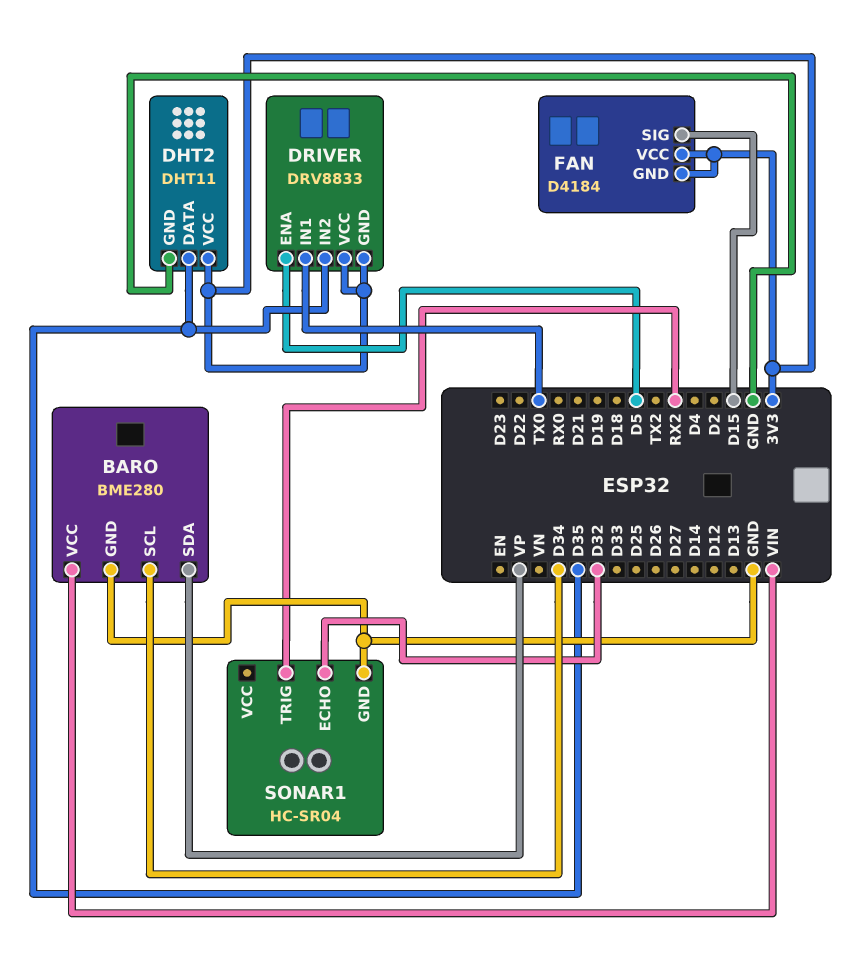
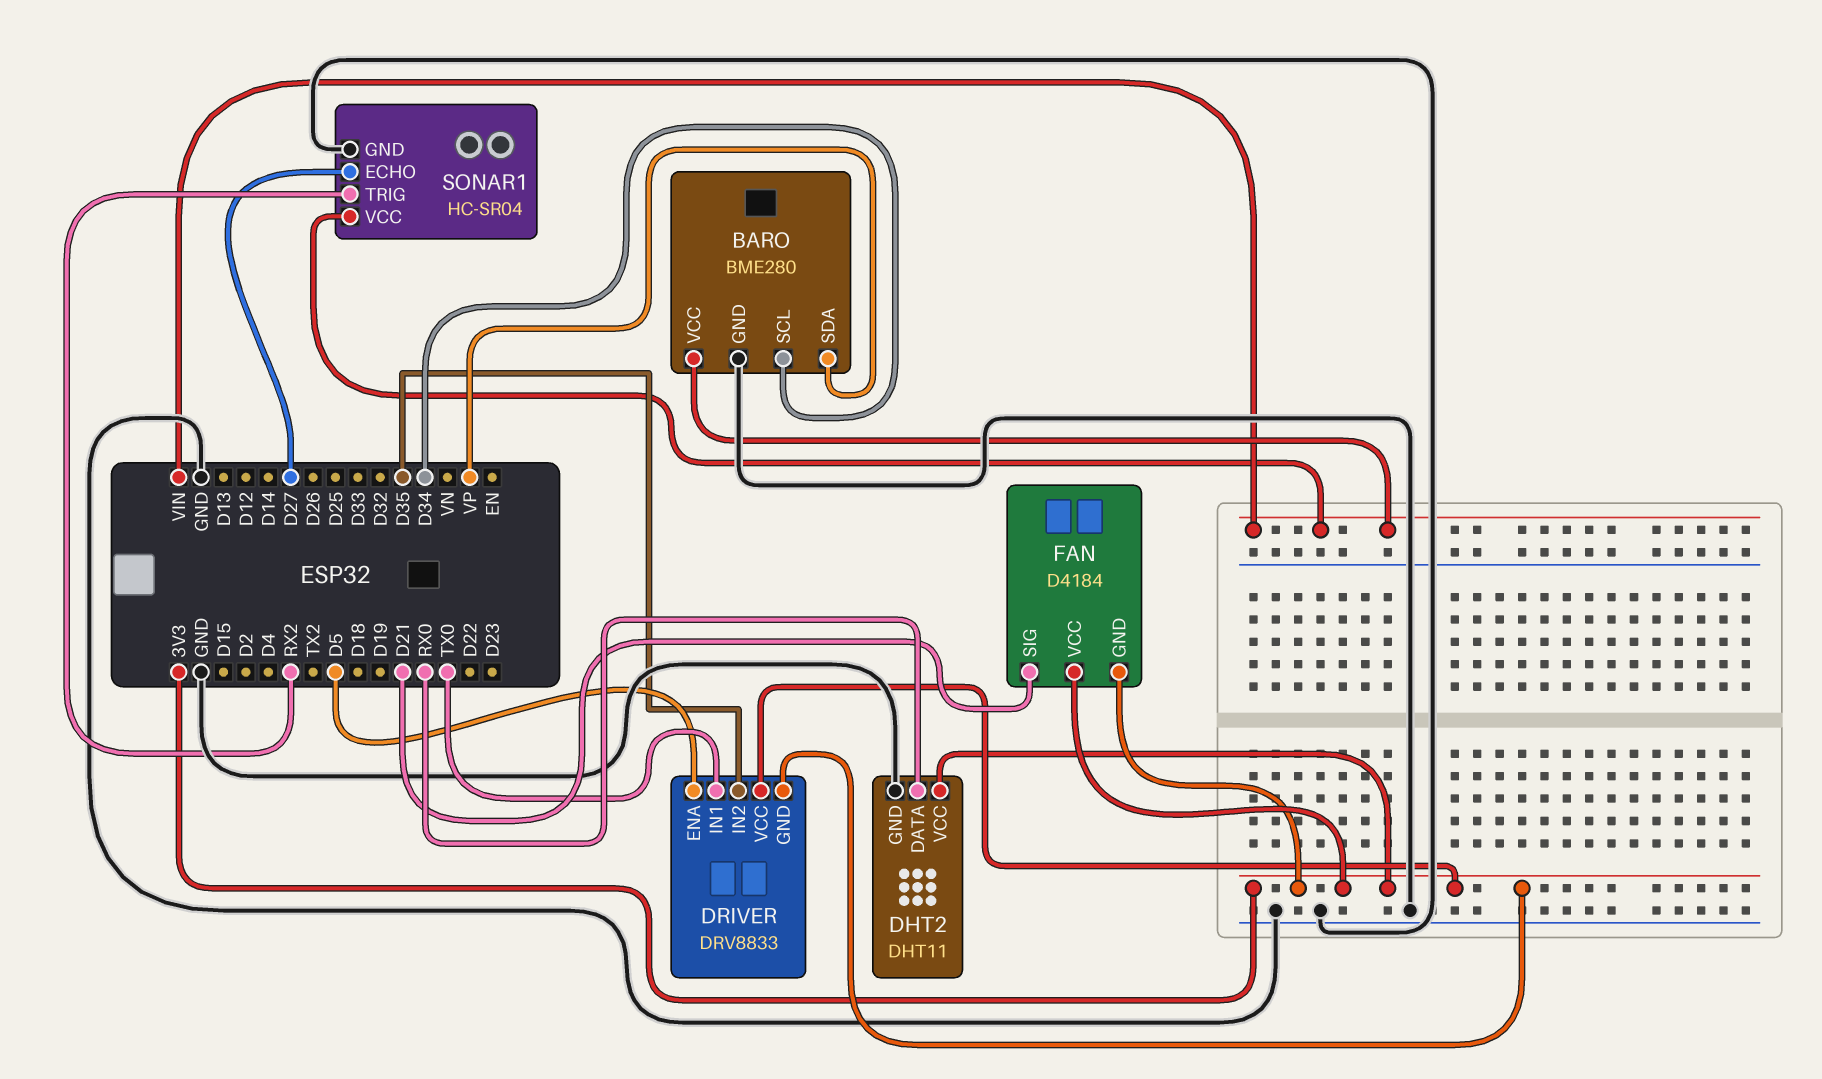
DHT2 pin DATA: D35 -> RX0
FAN pin SIG: D15 -> D21
SONAR1 pin ECHO: D32 -> D27
SONAR1 pin VCC: none -> VIN

